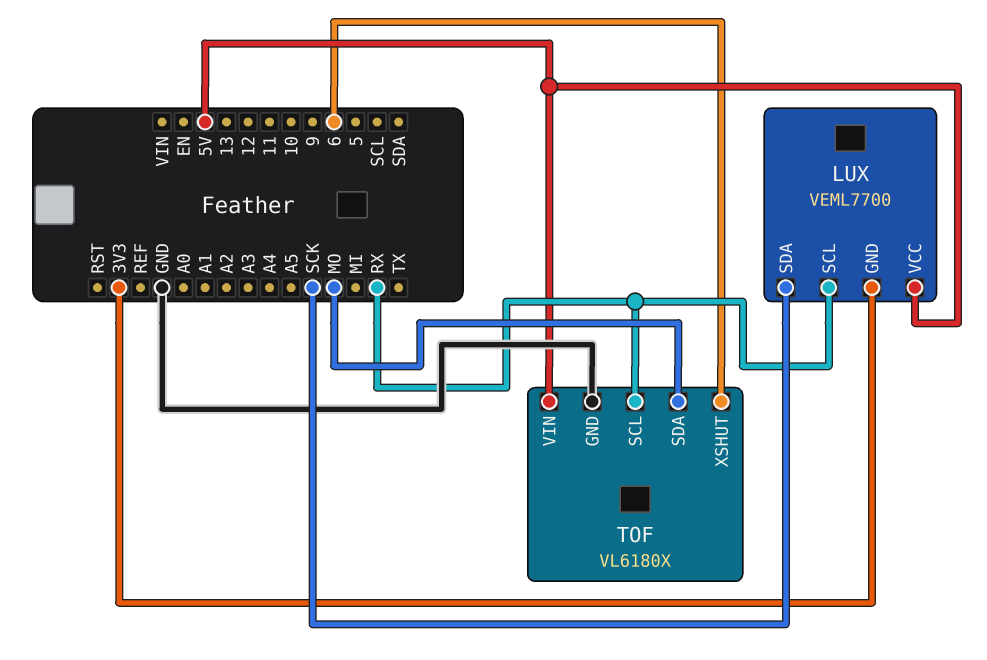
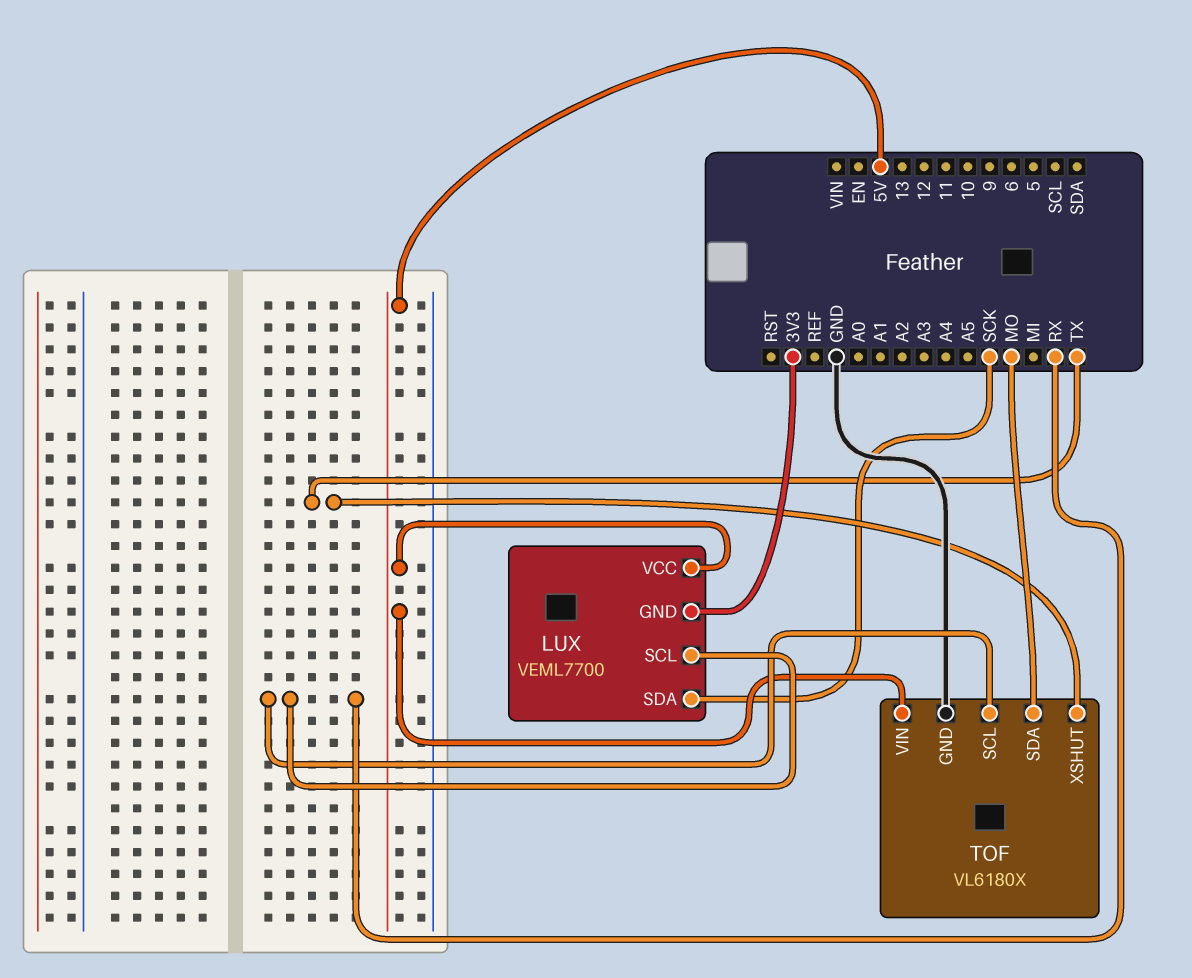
TOF pin XSHUT: 6 -> TX

